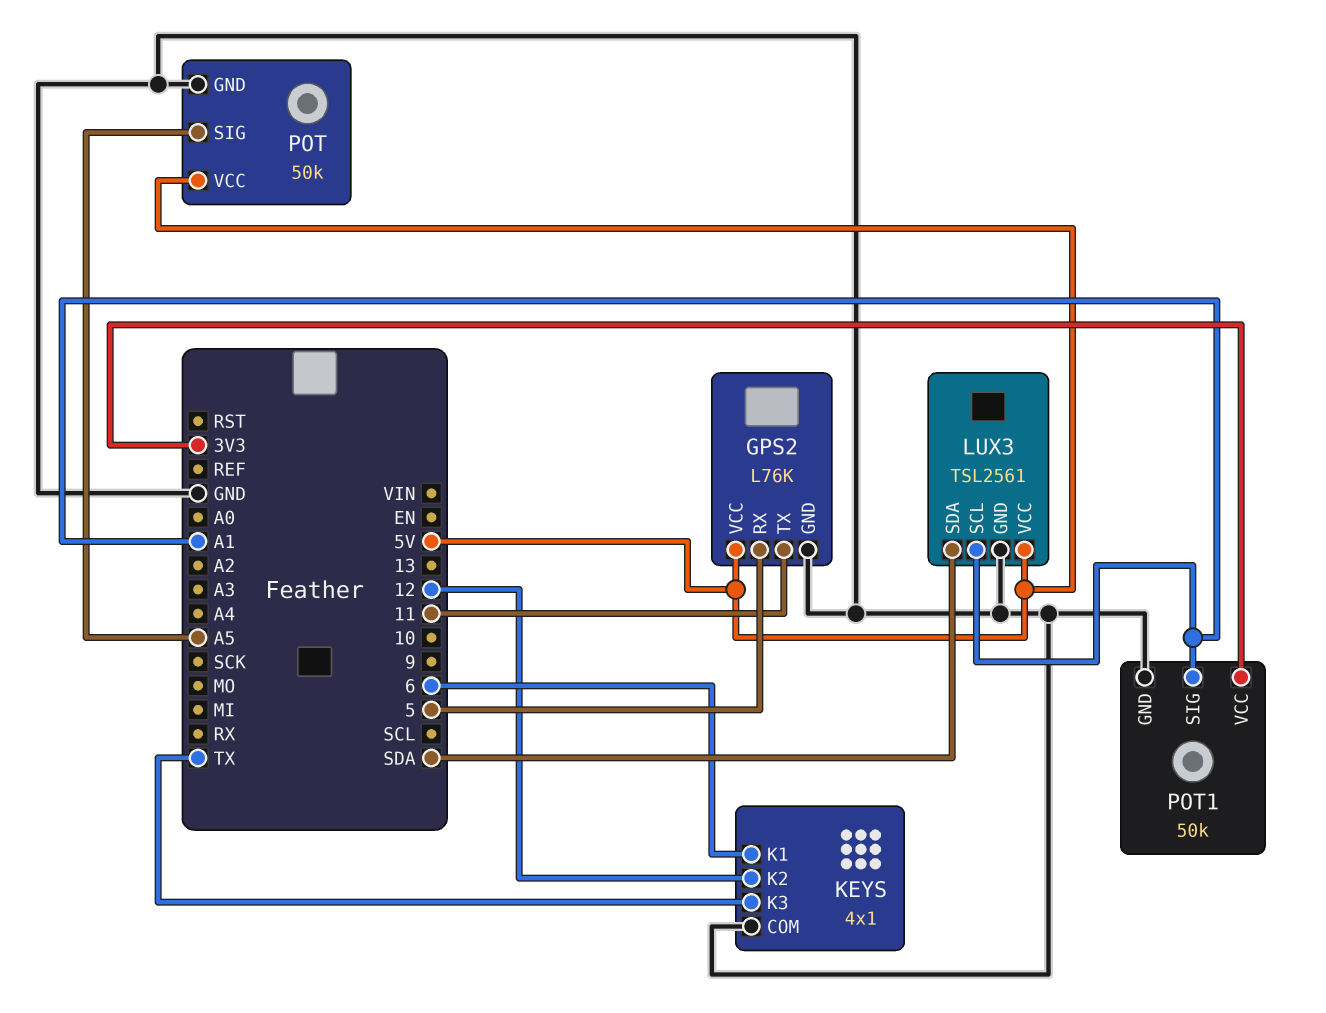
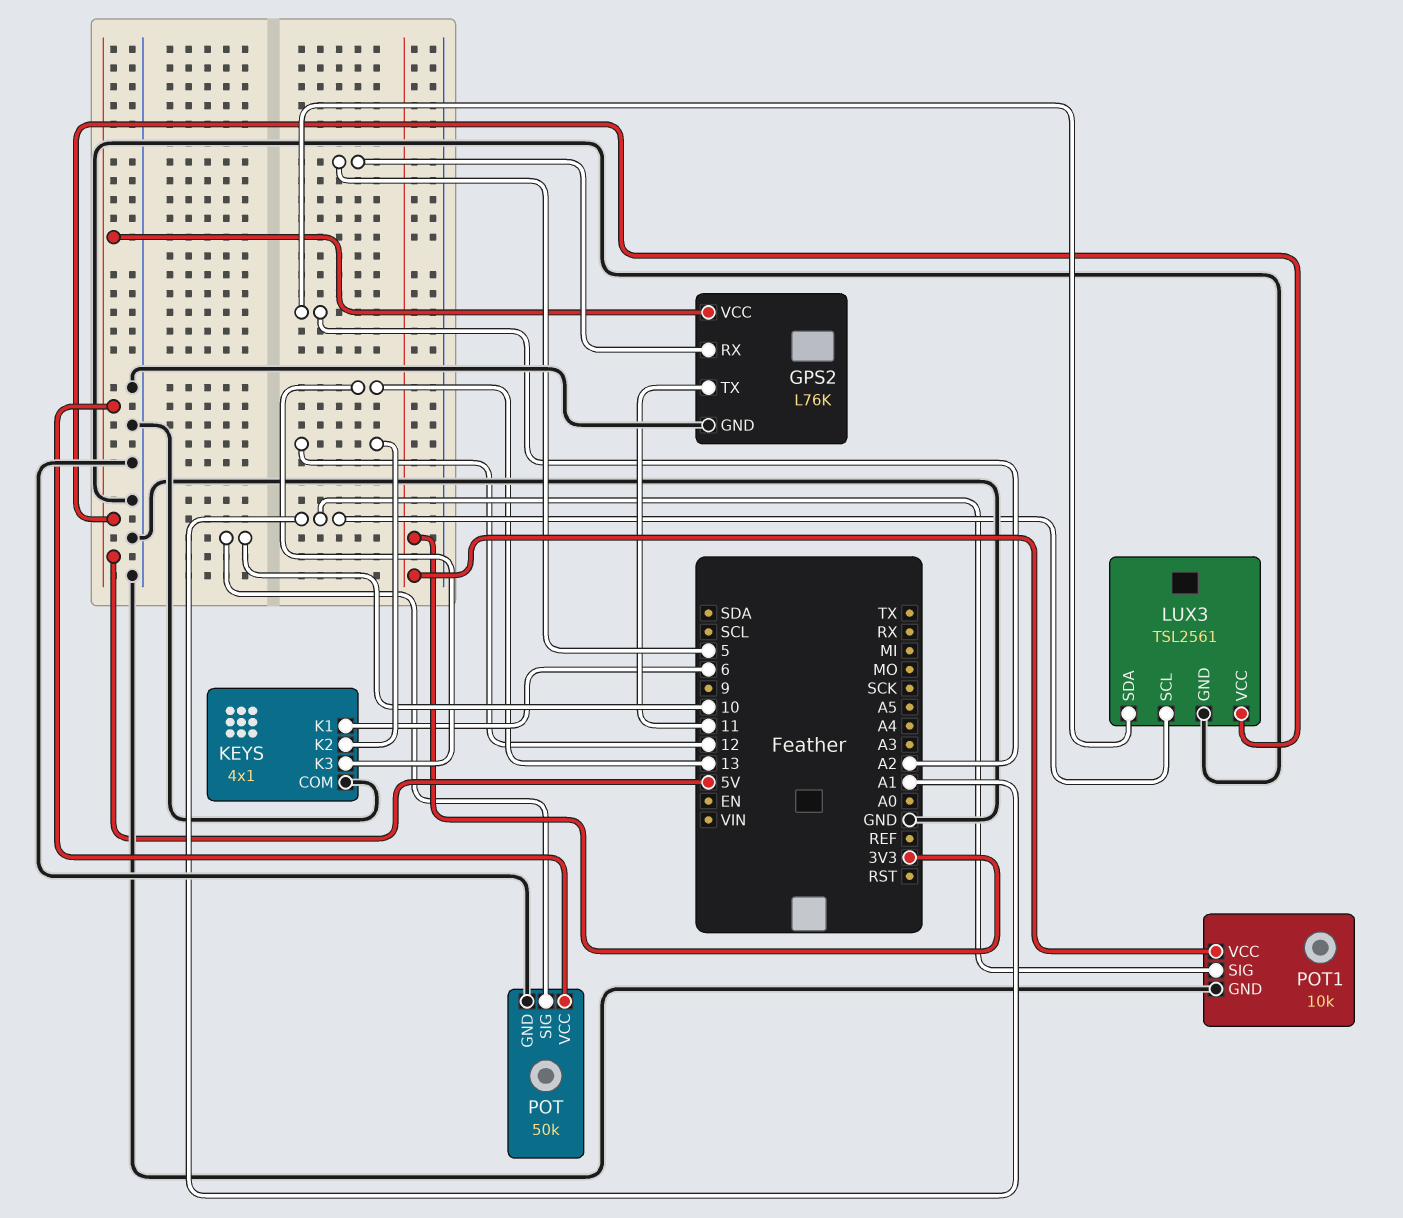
KEYS pin K3: TX -> 13
LUX3 pin SDA: SDA -> A2
POT pin SIG: A5 -> 10
POT1: 50k -> 10k

